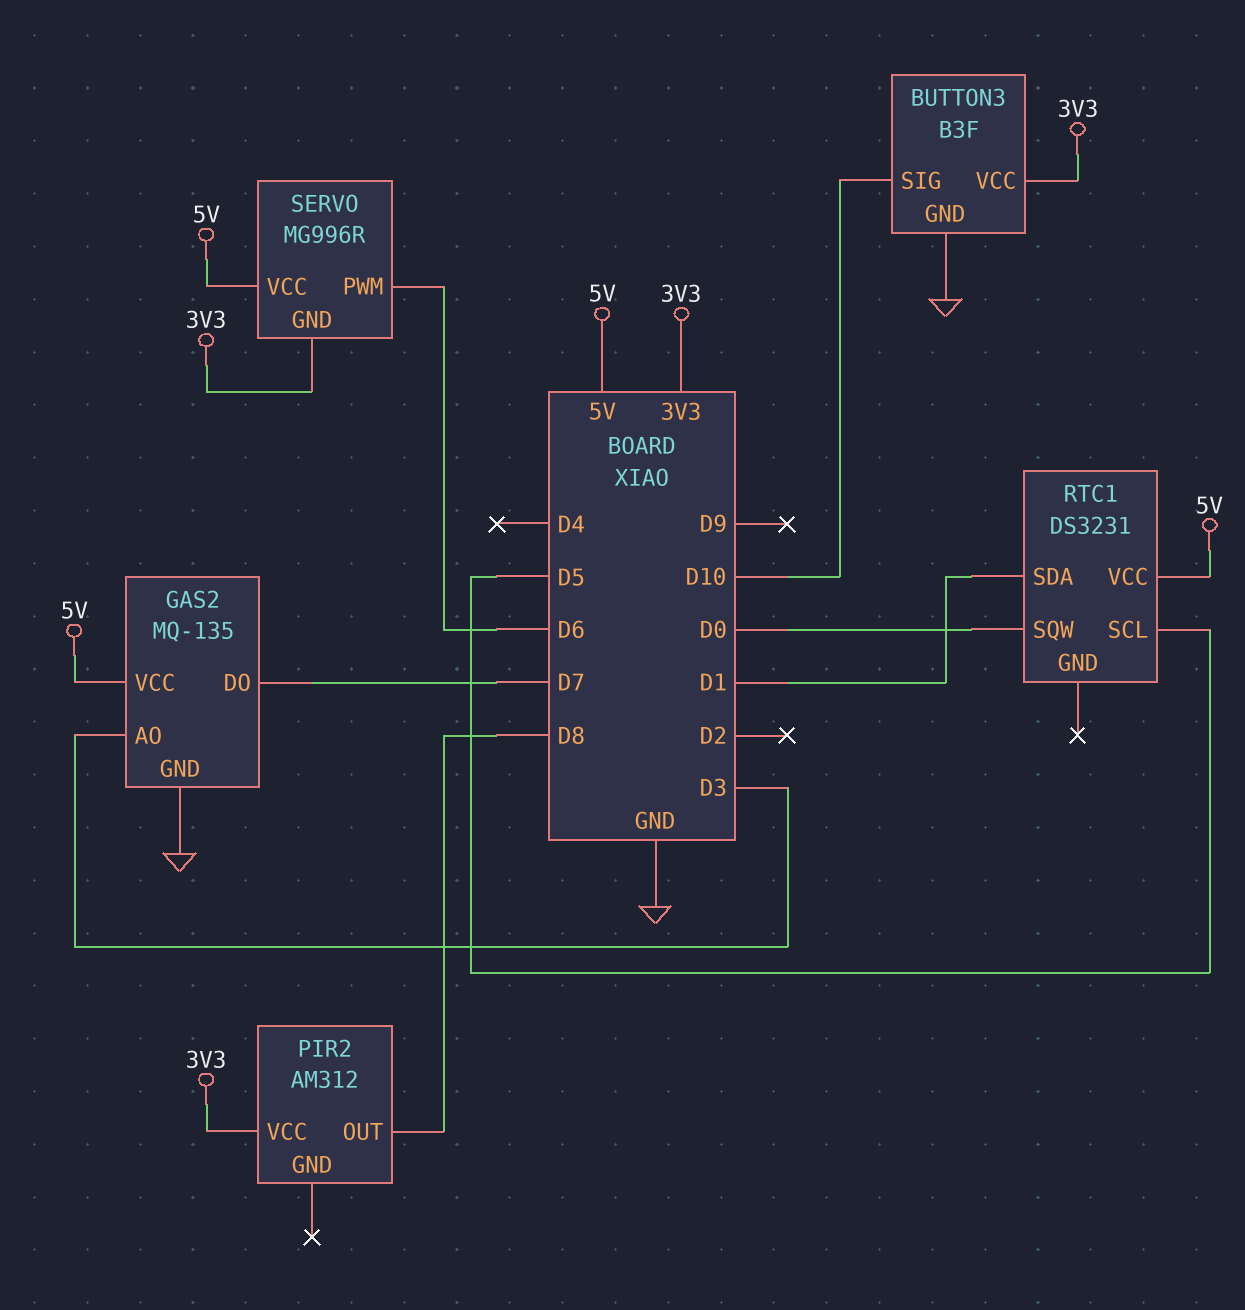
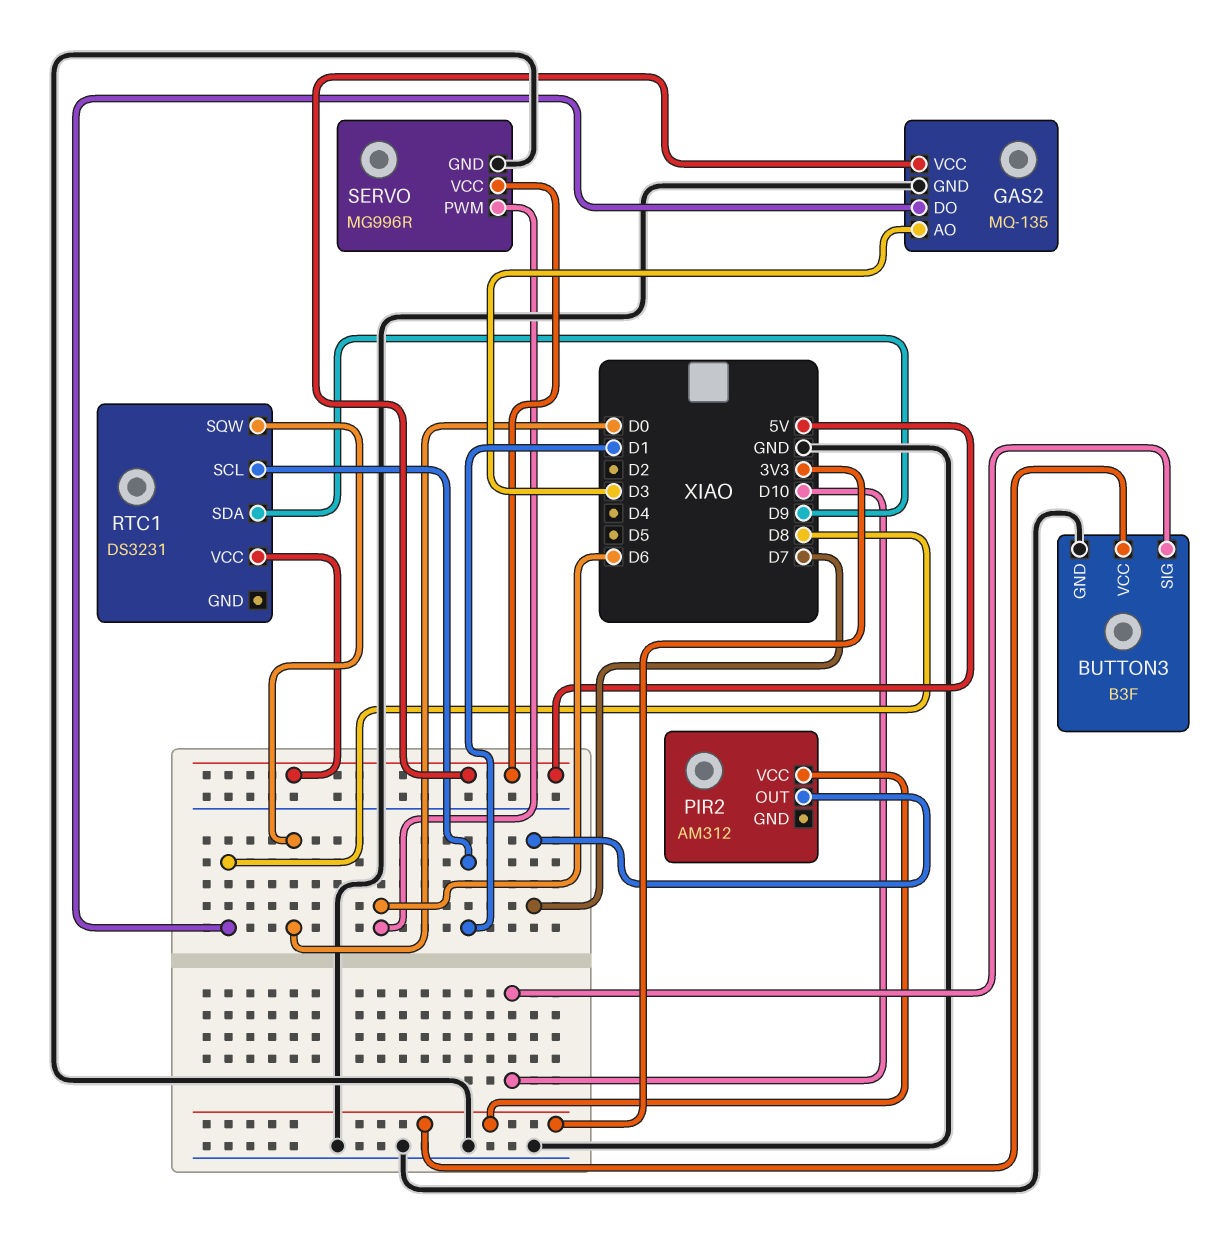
GAS2 pin DO: D7 -> D8
PIR2 pin OUT: D8 -> D7
RTC1 pin SCL: D5 -> D1
RTC1 pin SDA: D1 -> D9
SERVO pin GND: 3V3 -> GND

